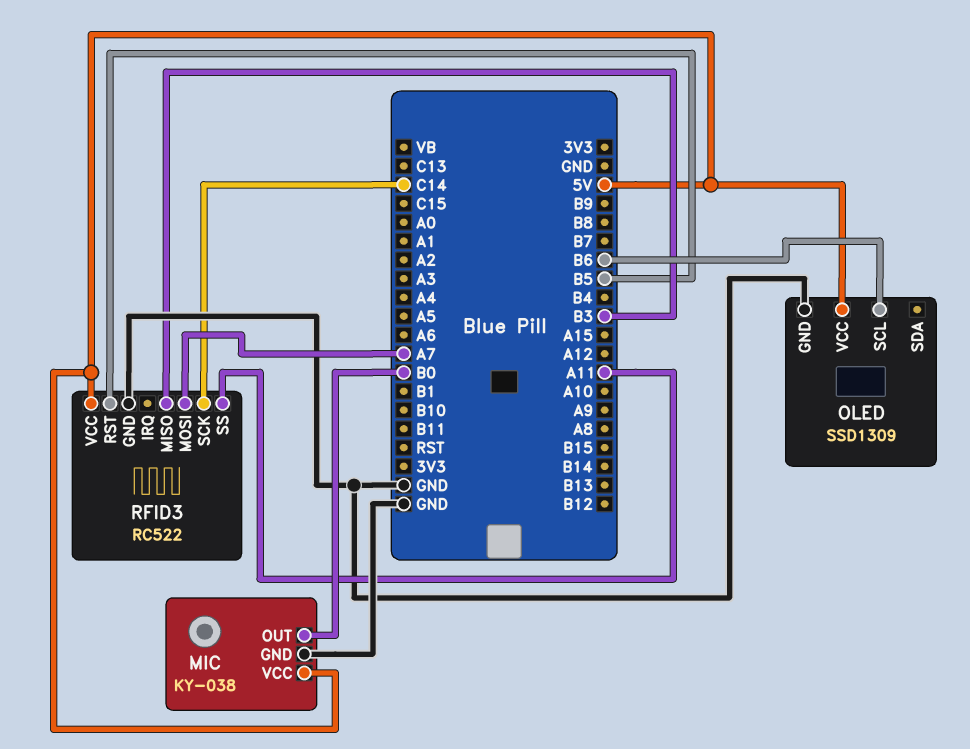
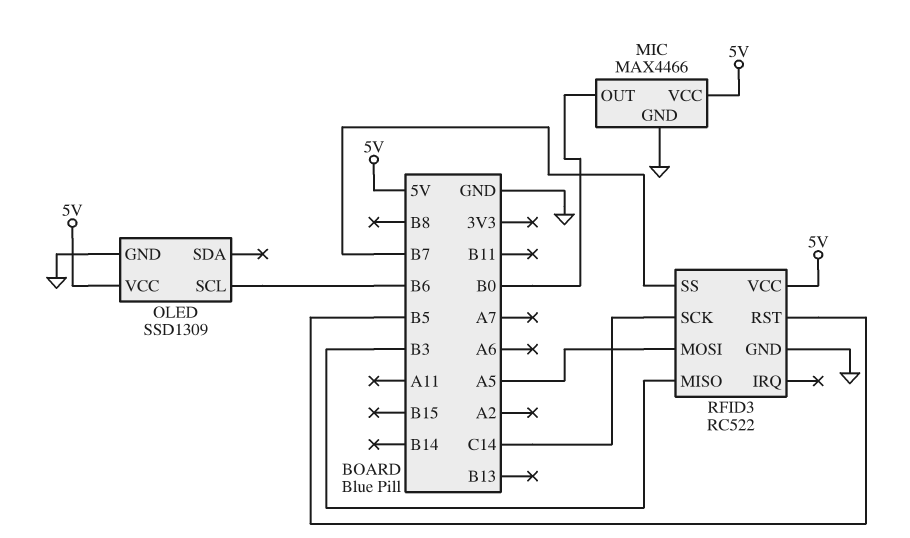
MIC: KY-038 -> MAX4466
RFID3 pin MOSI: A7 -> A5
RFID3 pin SS: A11 -> B7

